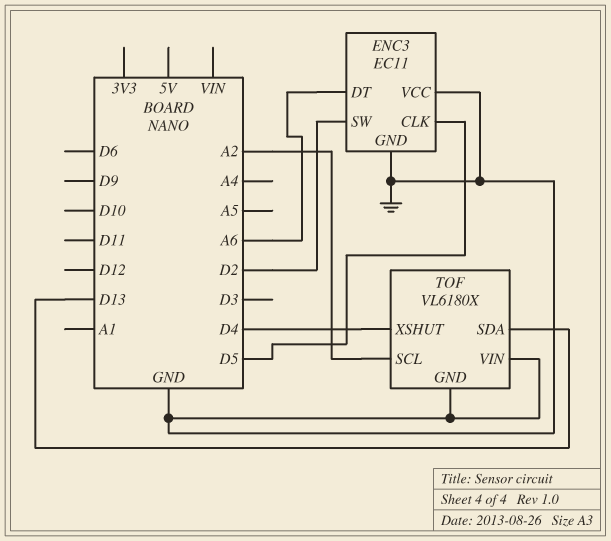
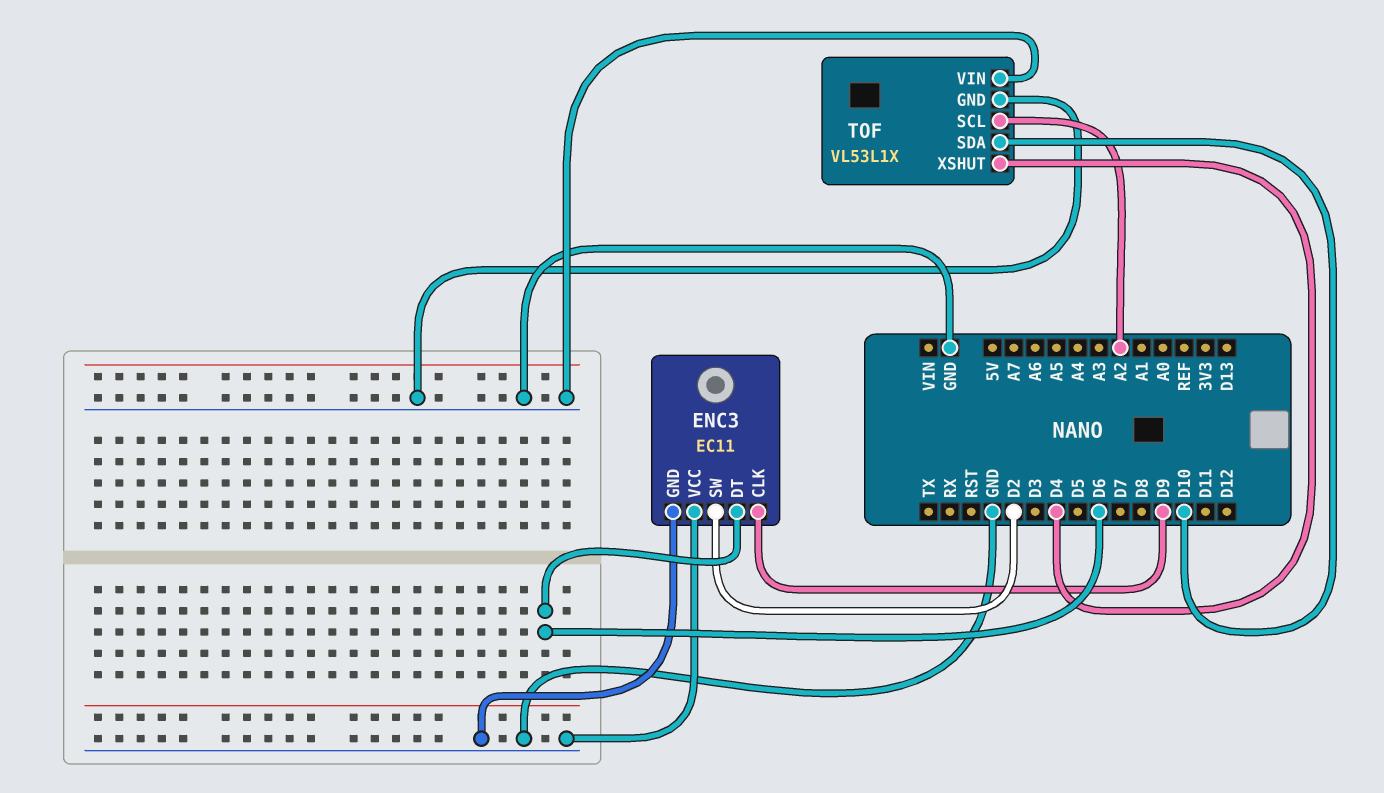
ENC3 pin CLK: D5 -> D9
ENC3 pin DT: A6 -> D6
TOF: VL6180X -> VL53L1X
TOF pin SDA: D13 -> D10

